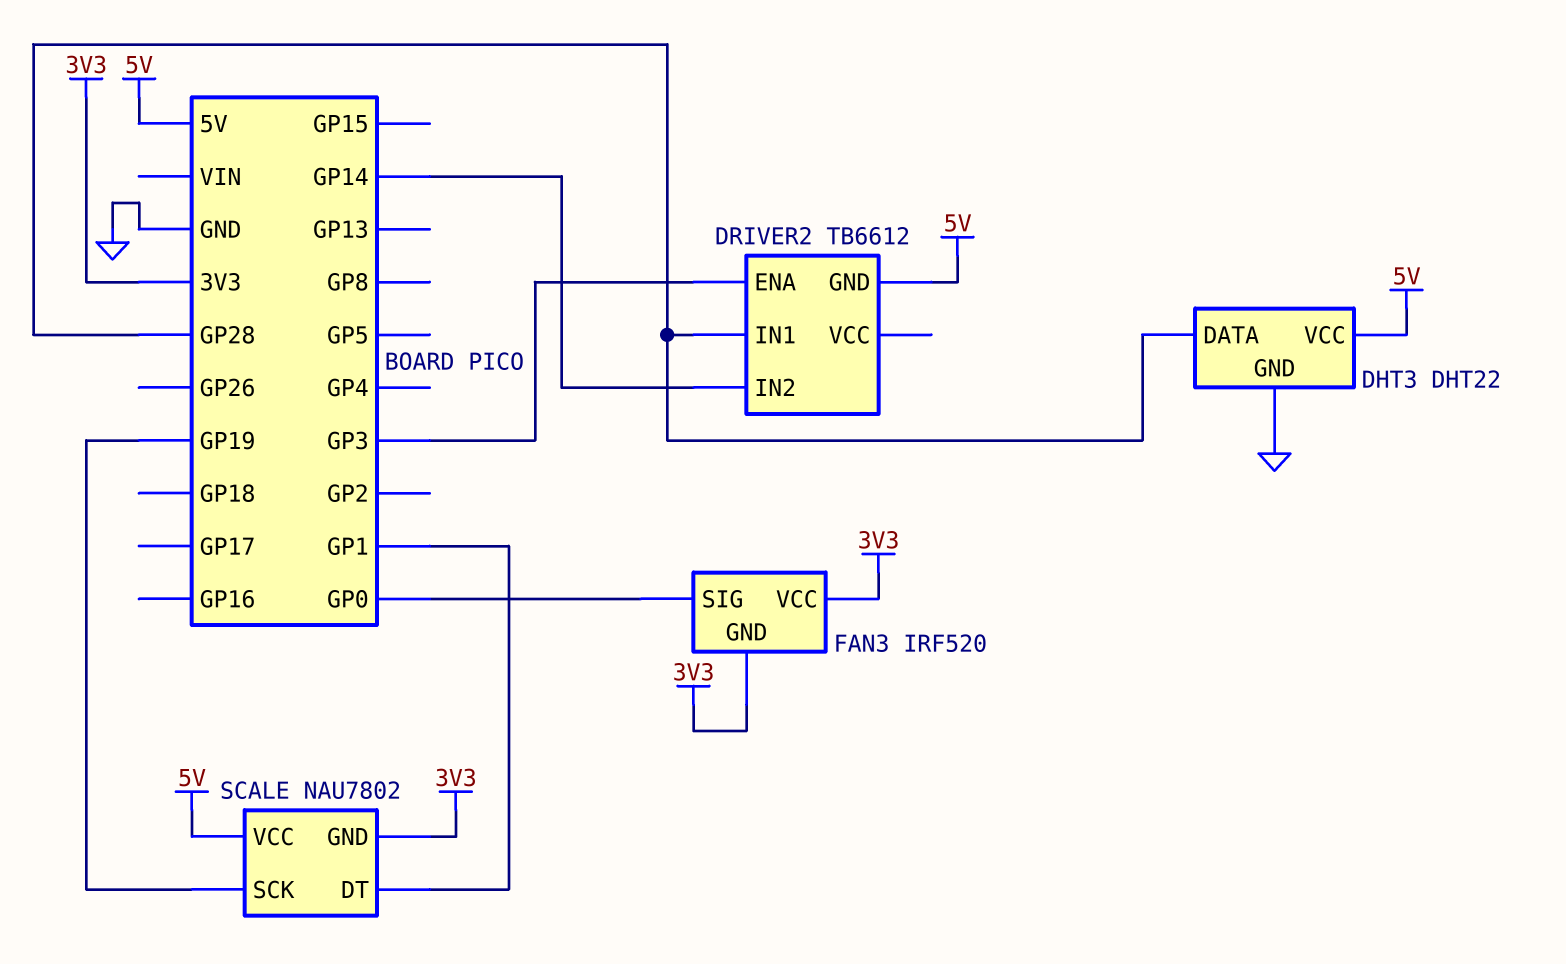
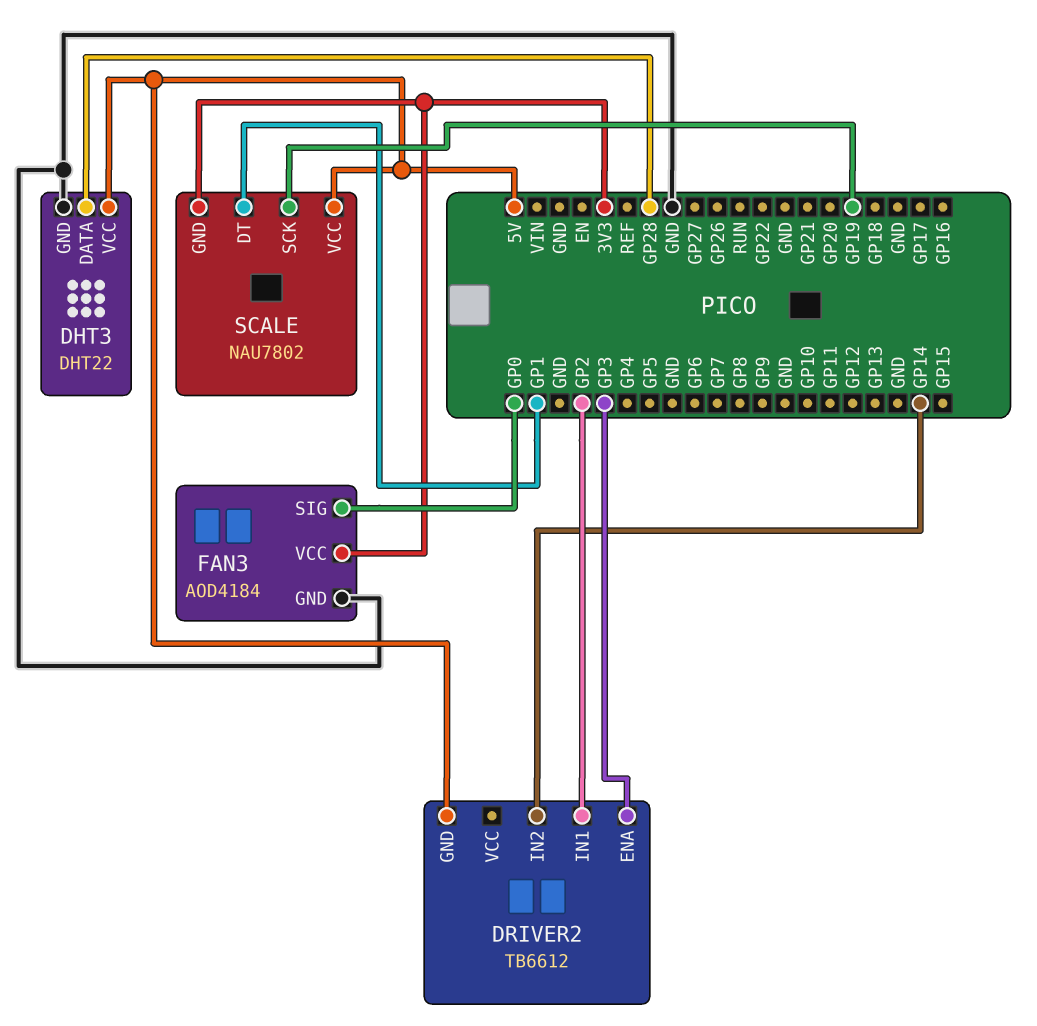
DRIVER2 pin IN1: GP28 -> GP2
FAN3: IRF520 -> AOD4184
FAN3 pin GND: 3V3 -> GND

